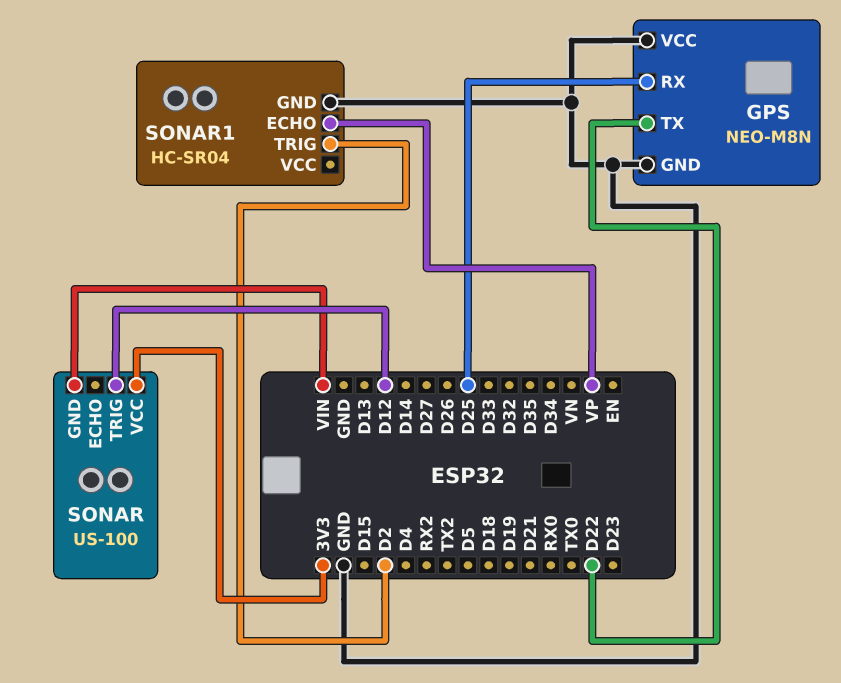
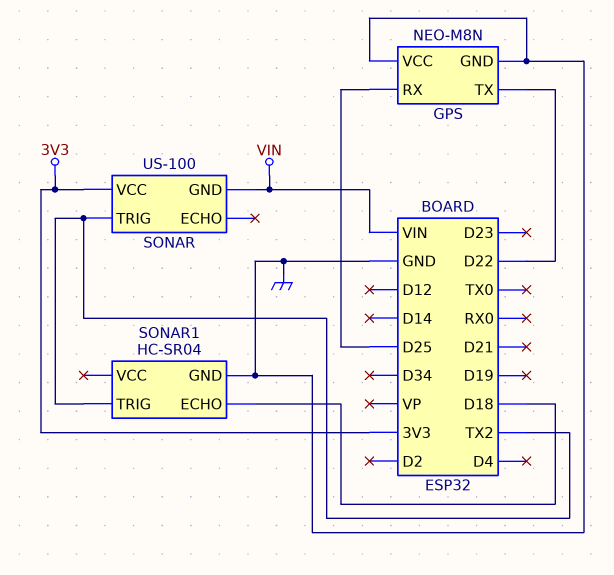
SONAR pin TRIG: D12 -> TX2
SONAR1 pin ECHO: VP -> D18
SONAR1 pin TRIG: D2 -> TX2

